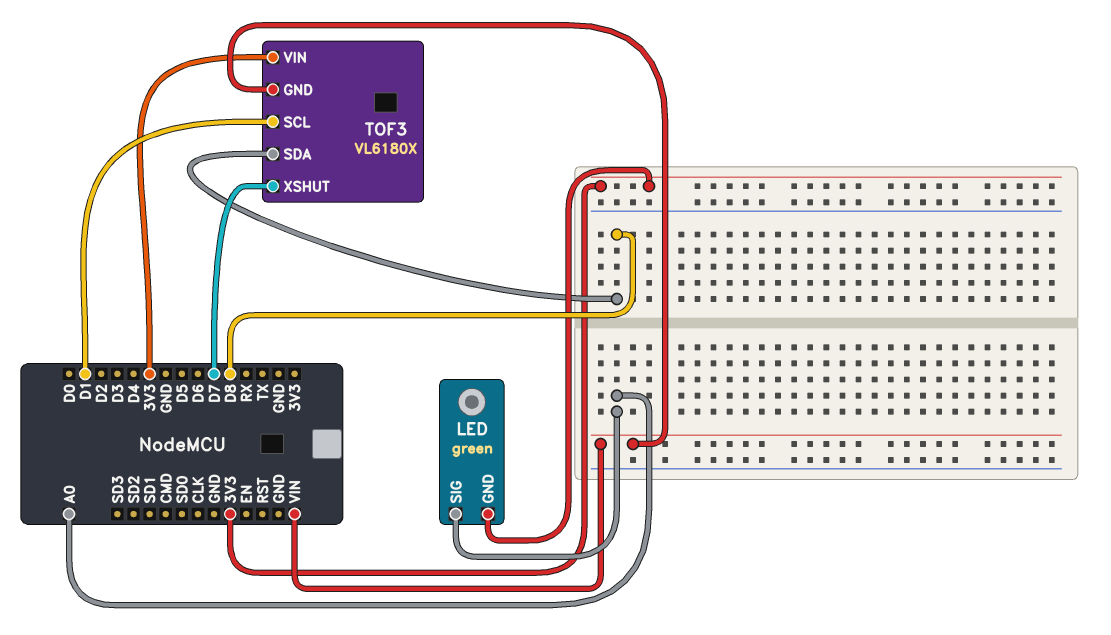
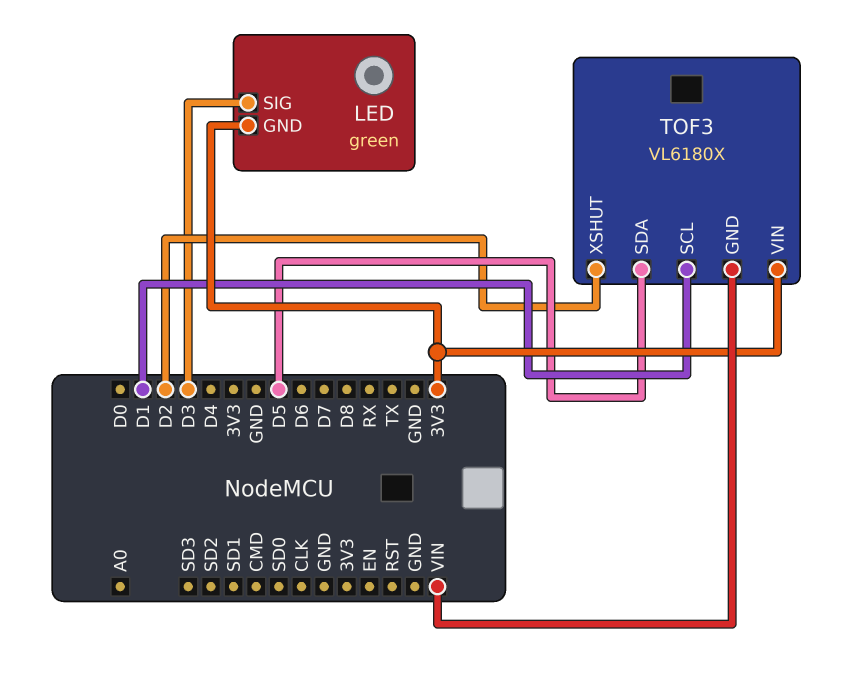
LED pin SIG: A0 -> D3
TOF3 pin SDA: D8 -> D5
TOF3 pin XSHUT: D7 -> D2

